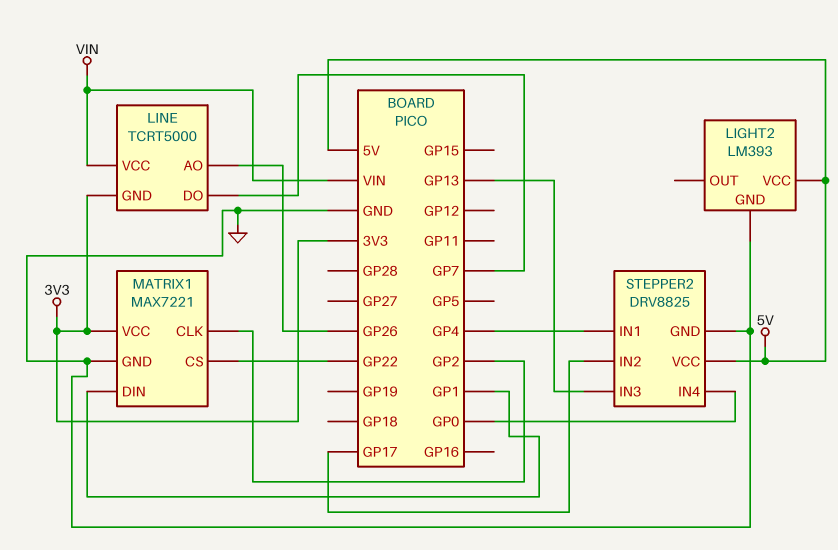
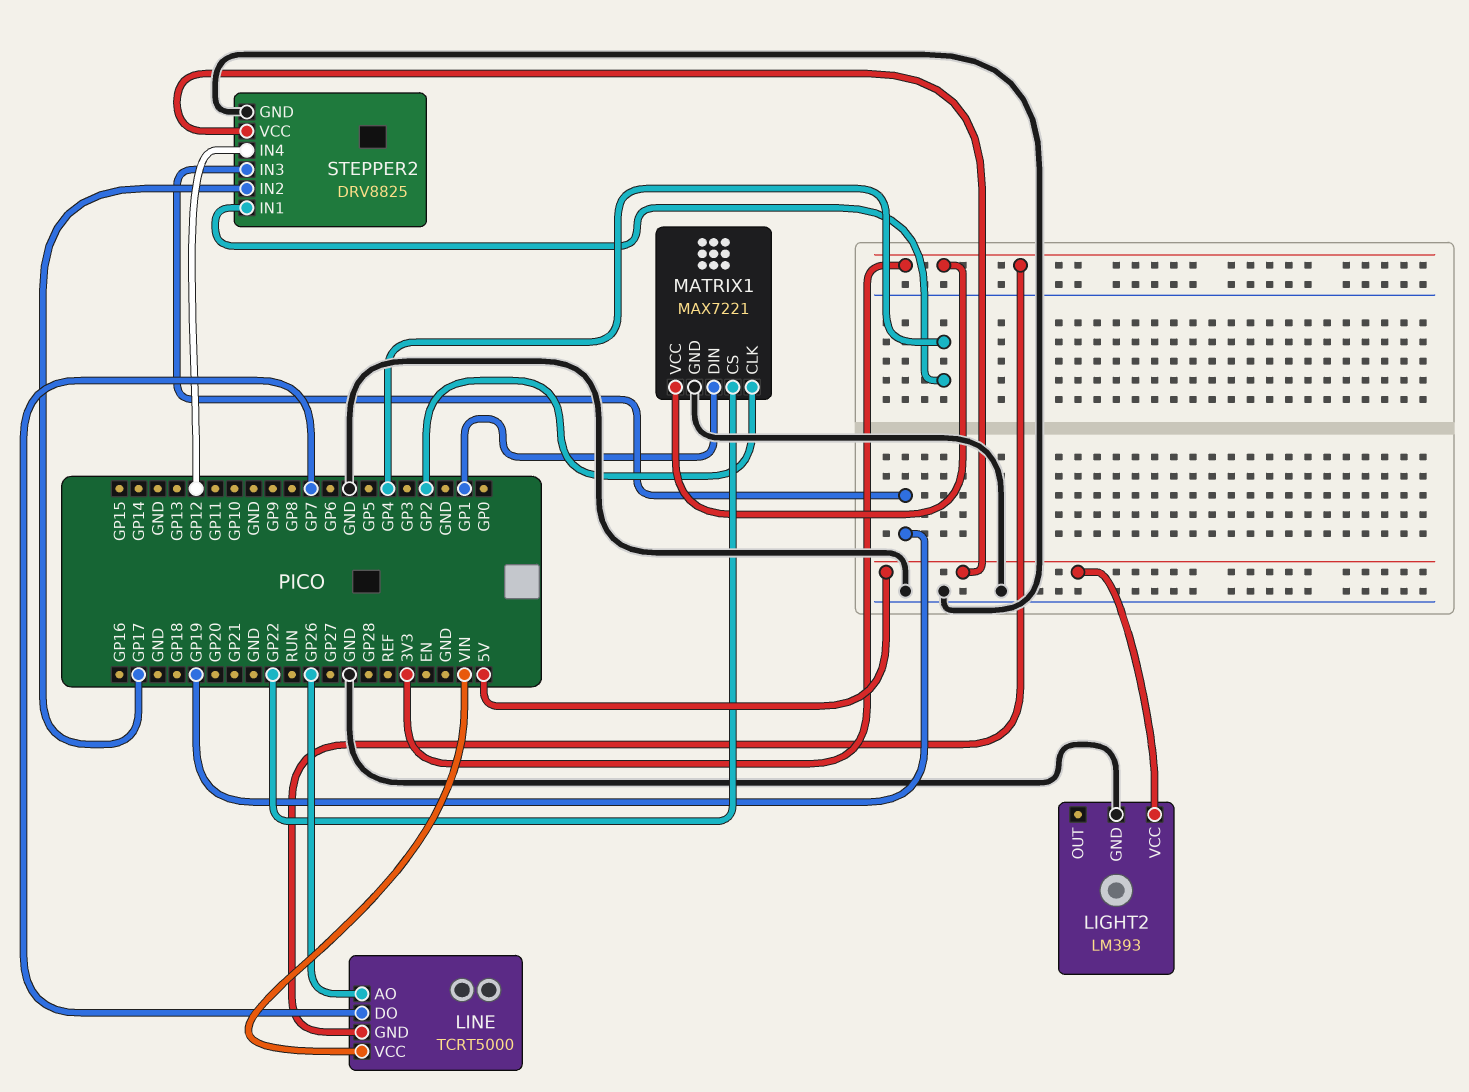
STEPPER2 pin IN3: GP13 -> GP19
STEPPER2 pin IN4: GP0 -> GP12

